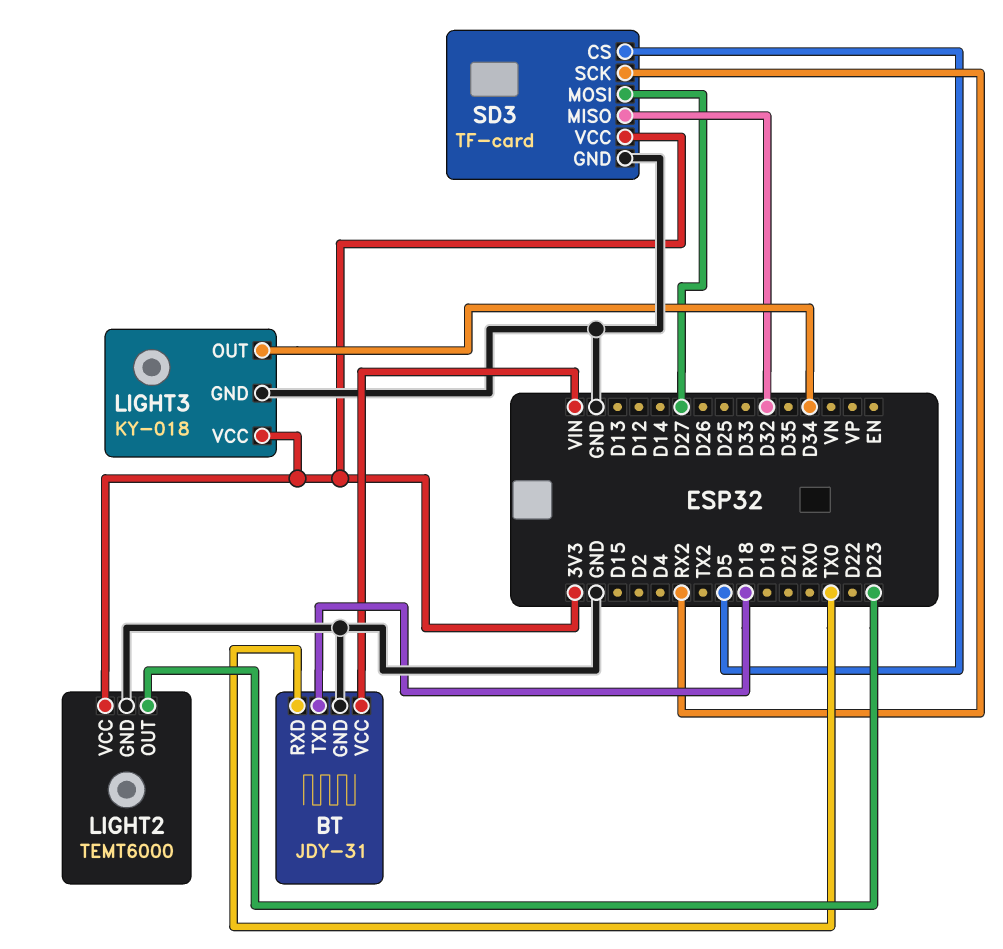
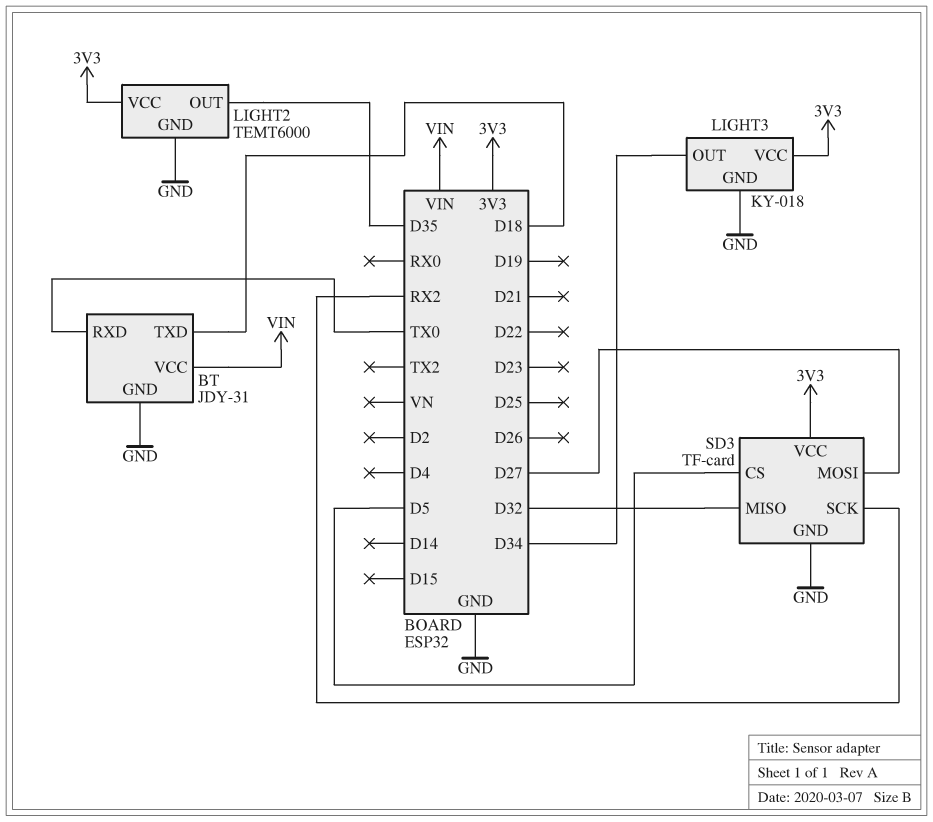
LIGHT2 pin OUT: D23 -> D35

